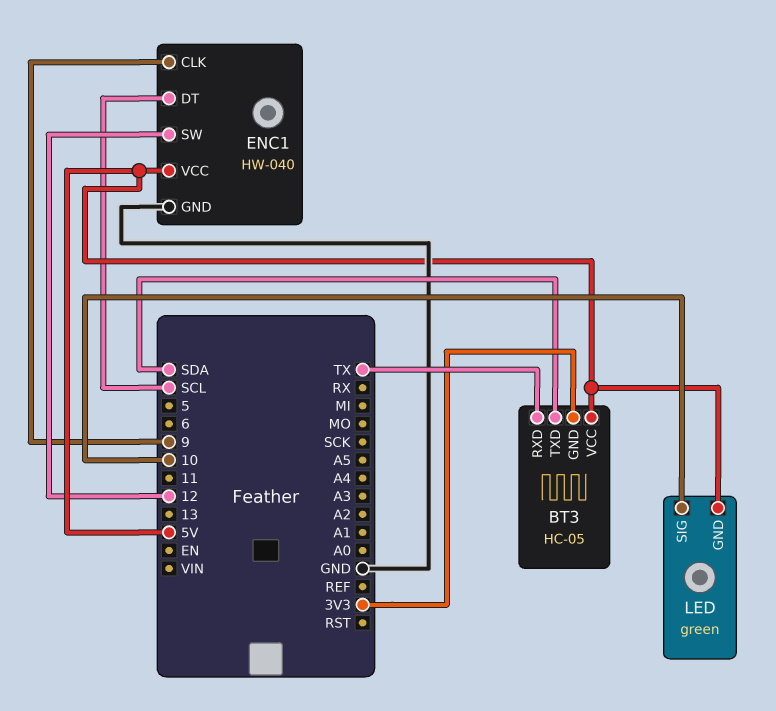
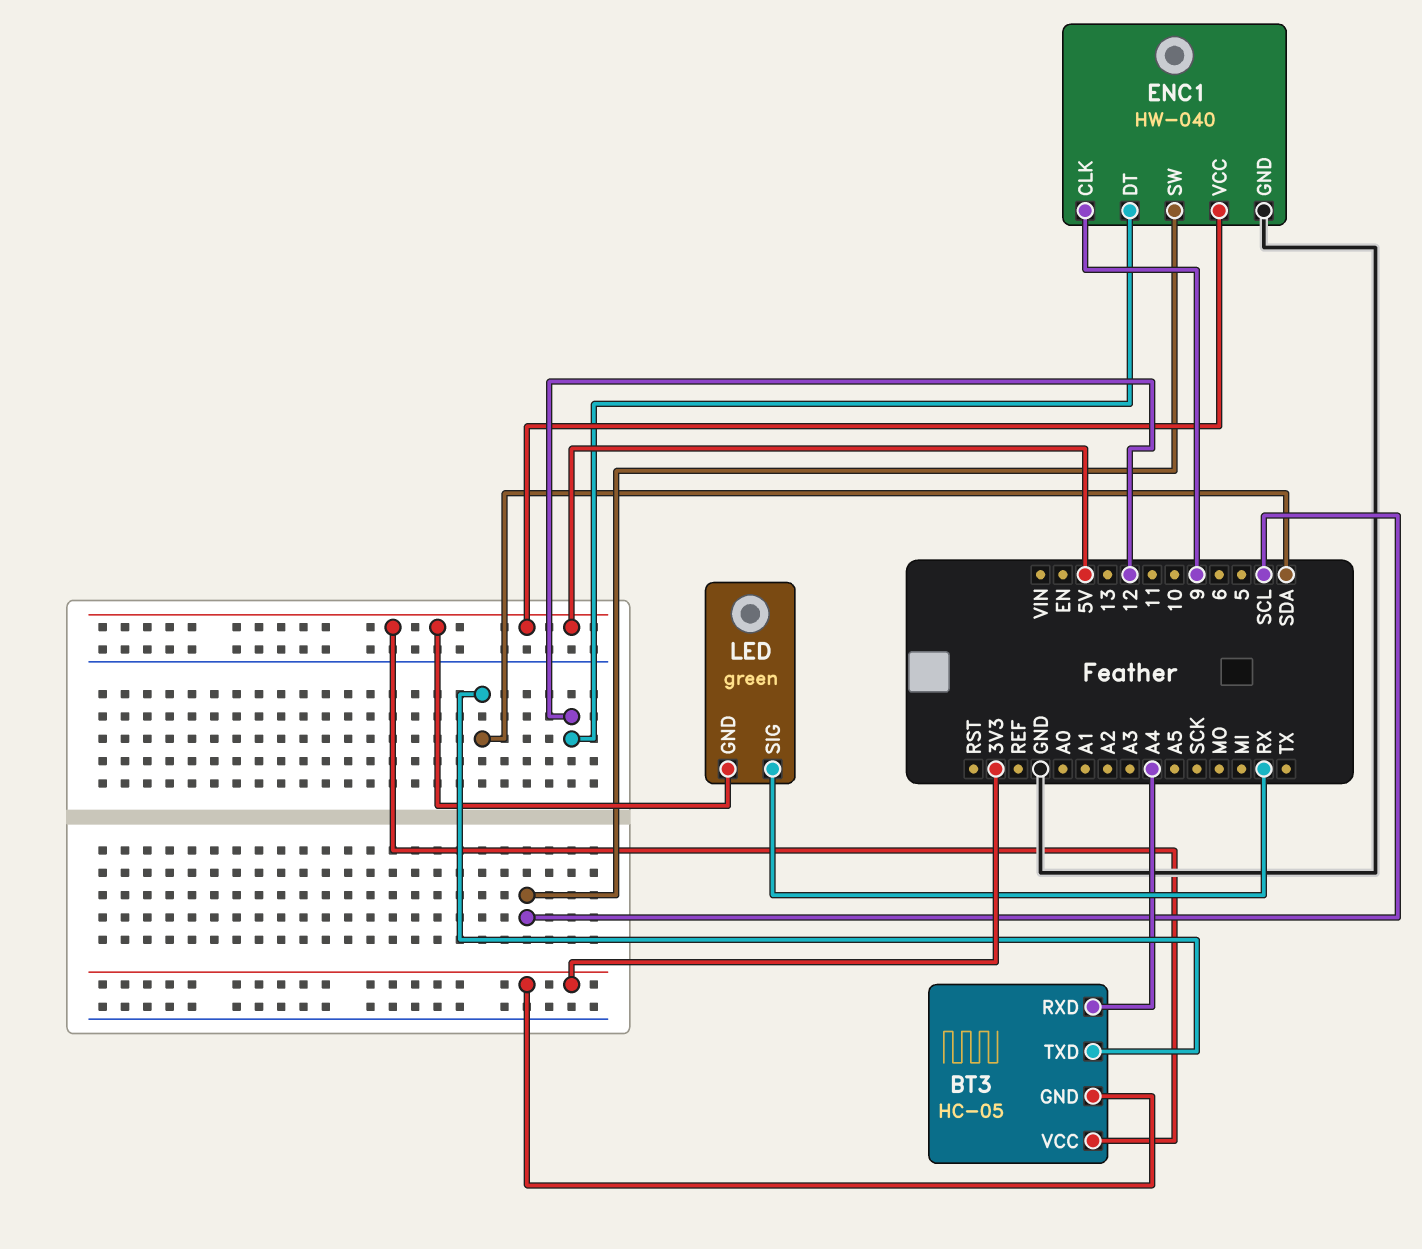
BT3 pin RXD: TX -> A4
ENC1 pin DT: SCL -> 12
ENC1 pin SW: 12 -> SCL
LED pin SIG: 10 -> RX

